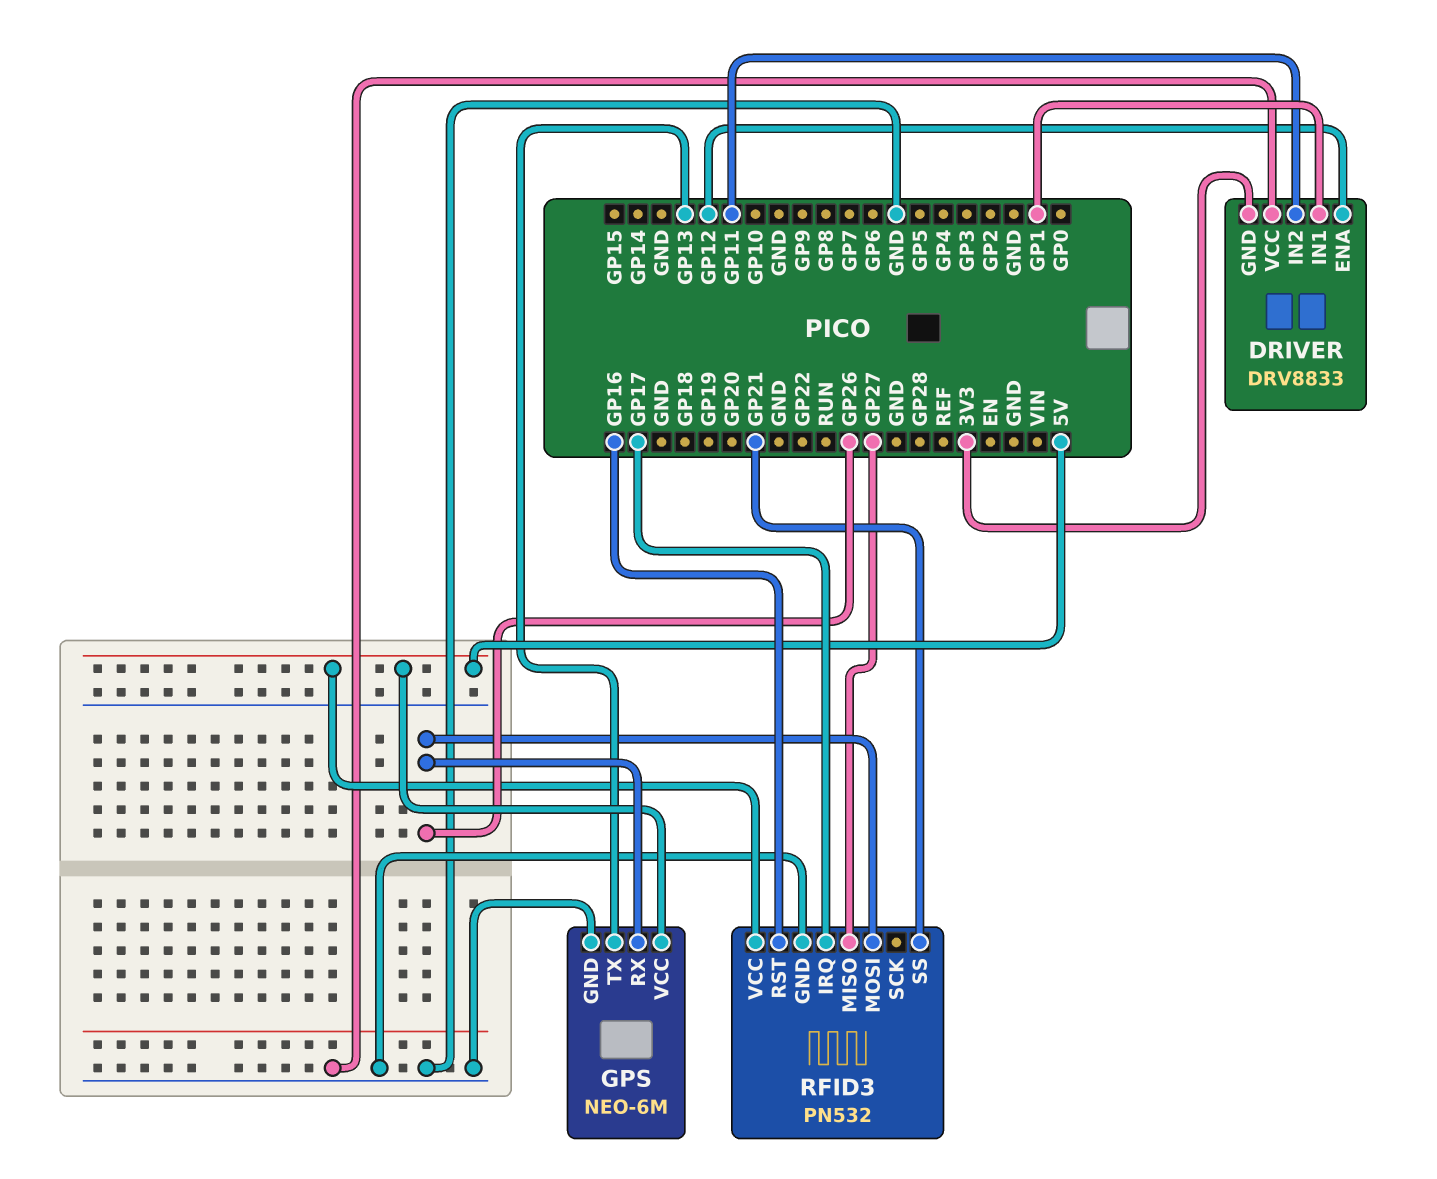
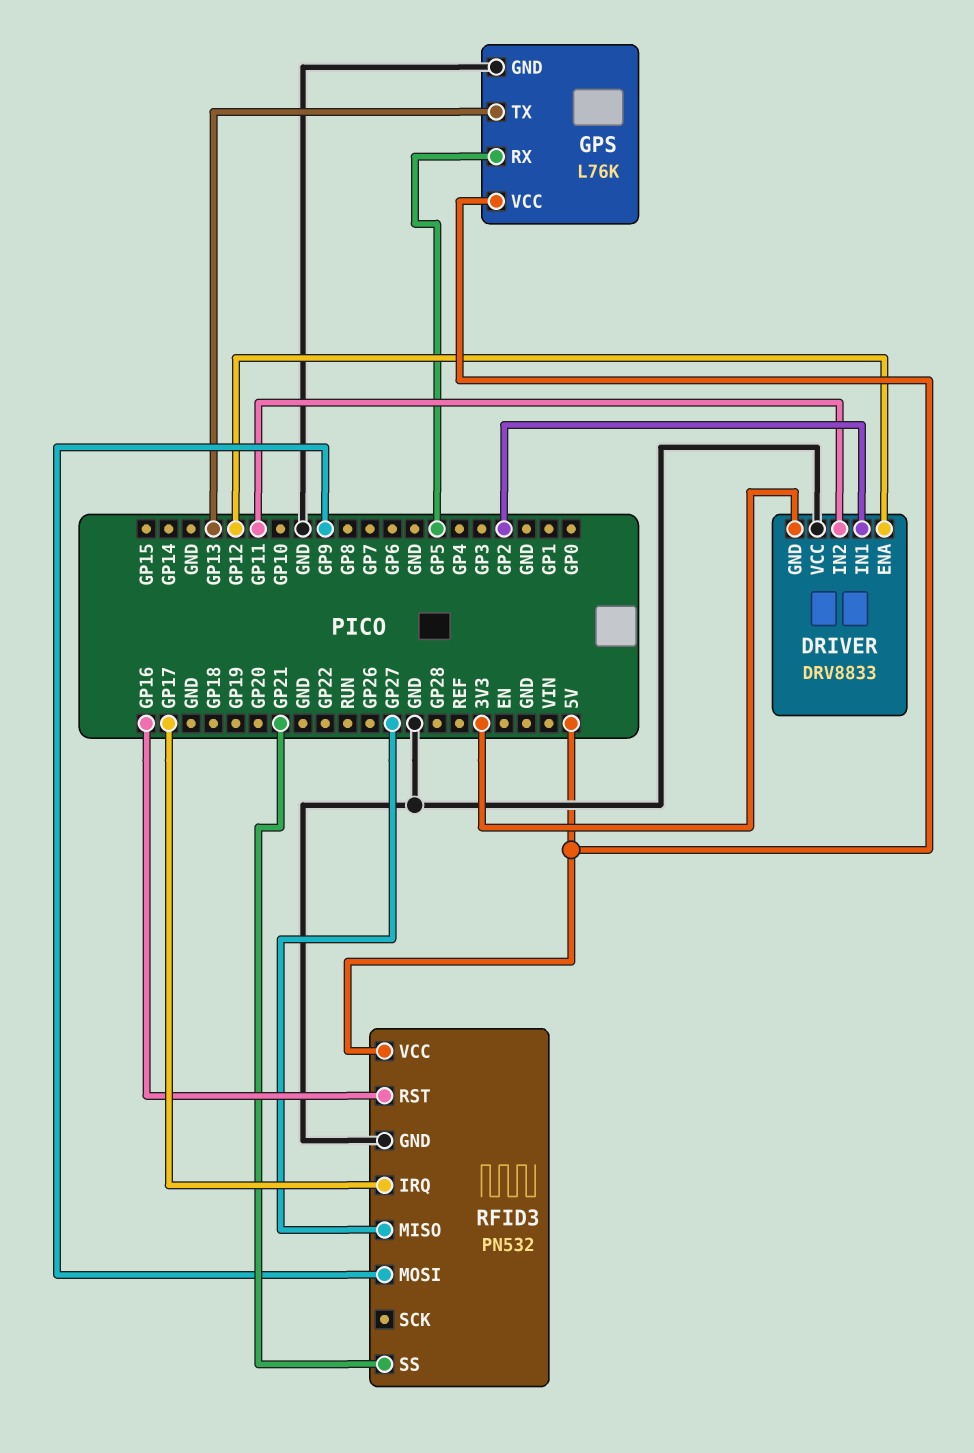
DRIVER pin IN1: GP1 -> GP2
GPS: NEO-6M -> L76K
GPS pin RX: GP26 -> GP5
RFID3 pin MOSI: GP26 -> GP9

